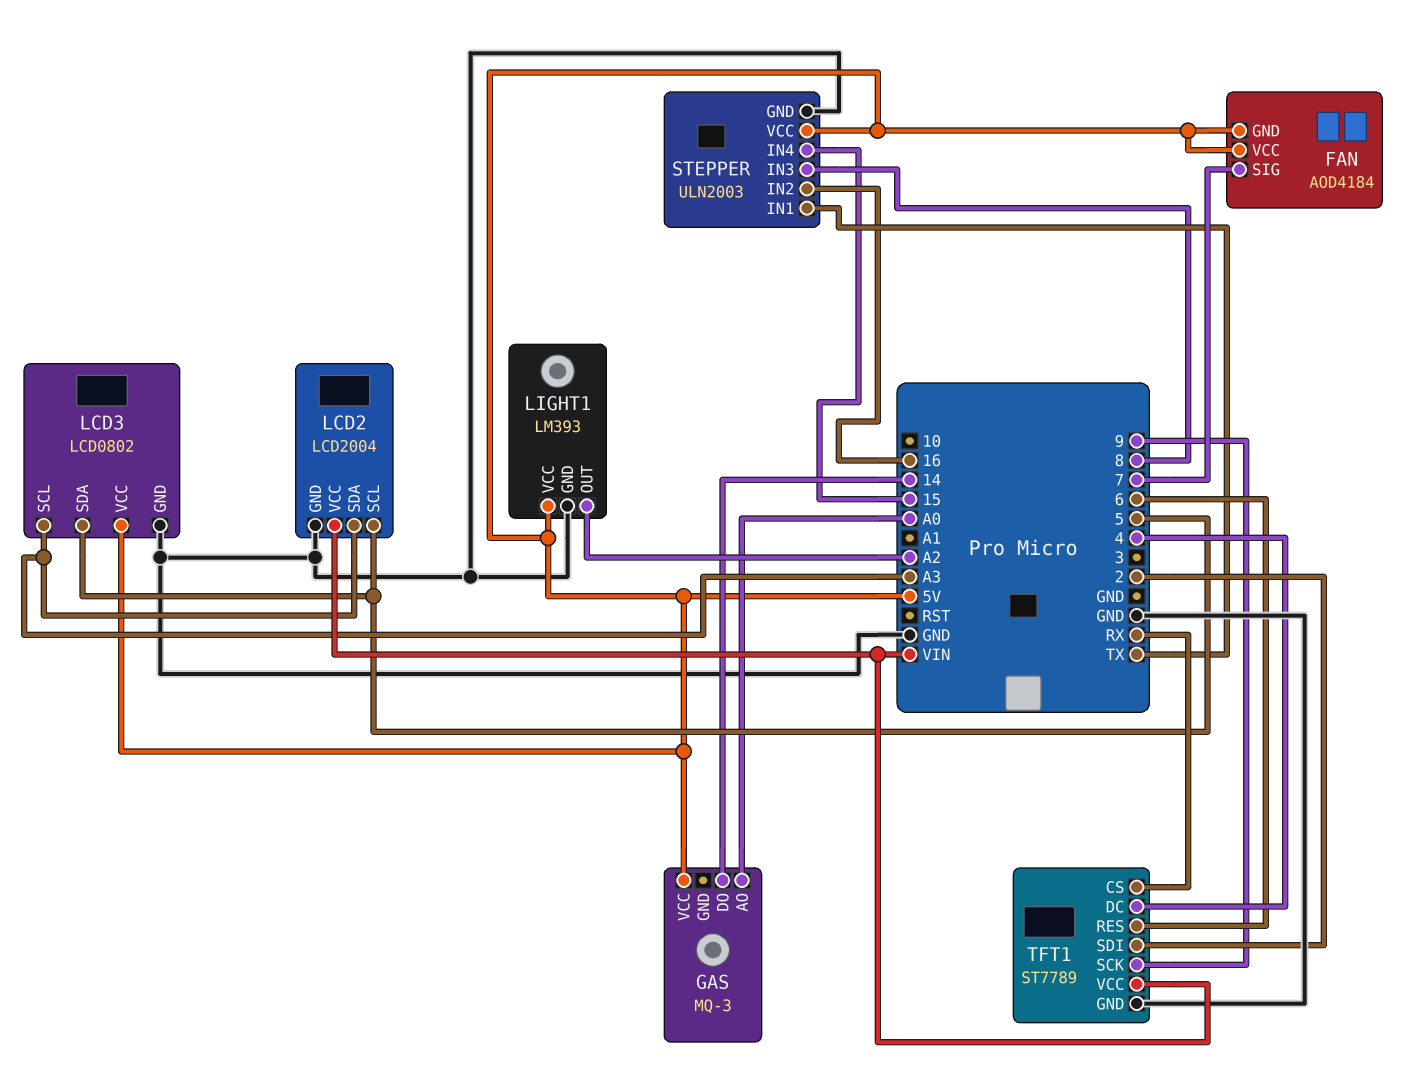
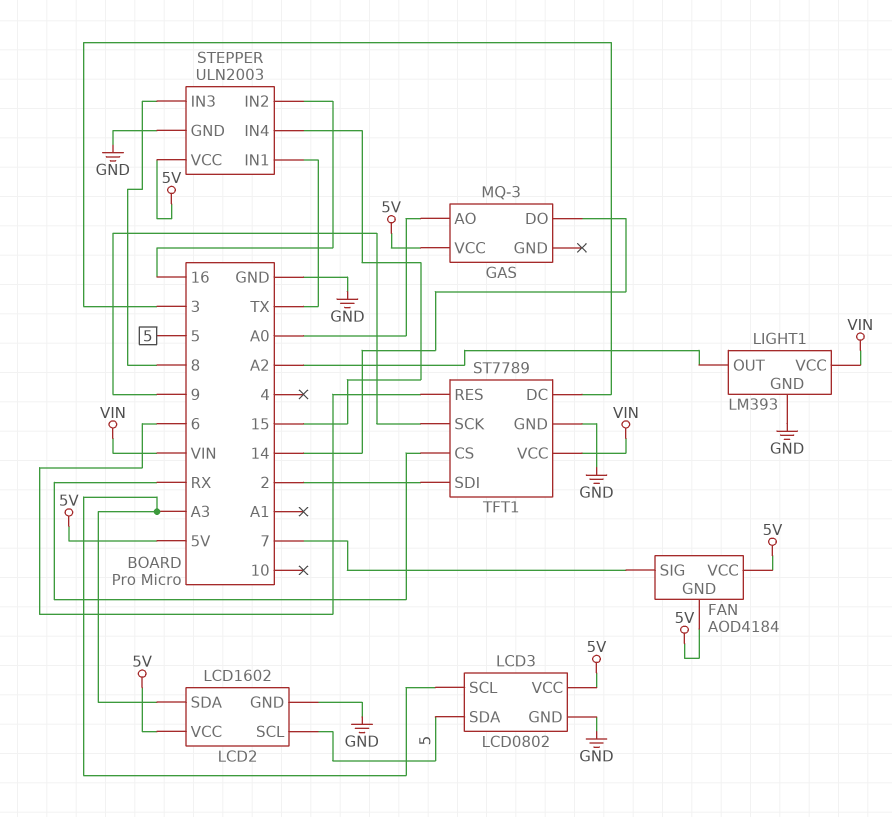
LCD2: LCD2004 -> LCD1602
LCD2 pin VCC: VIN -> 5V
LIGHT1 pin VCC: 5V -> VIN
TFT1 pin DC: 4 -> 3

